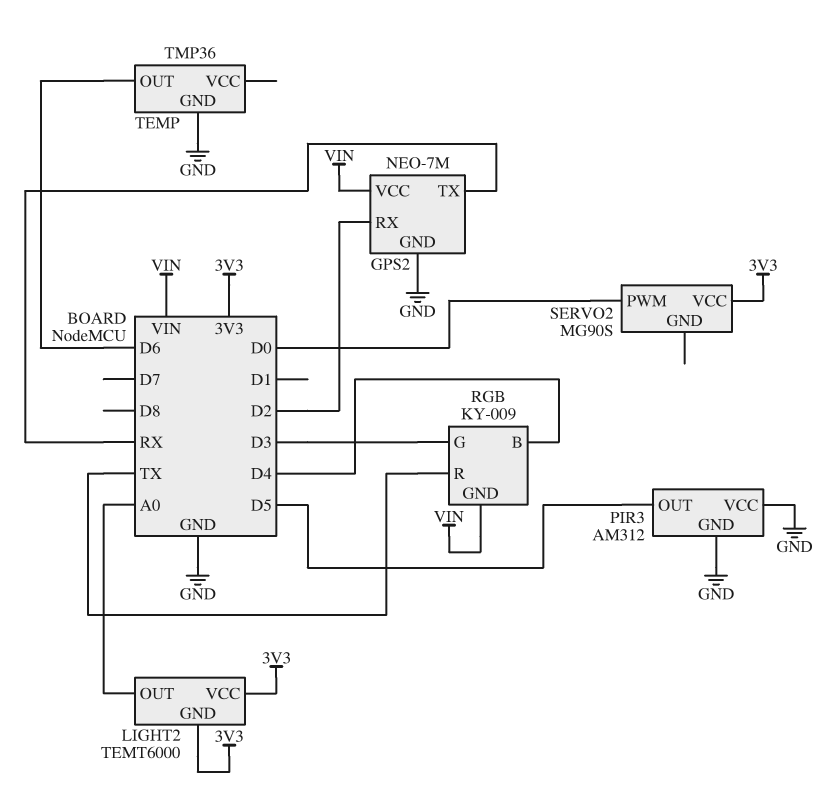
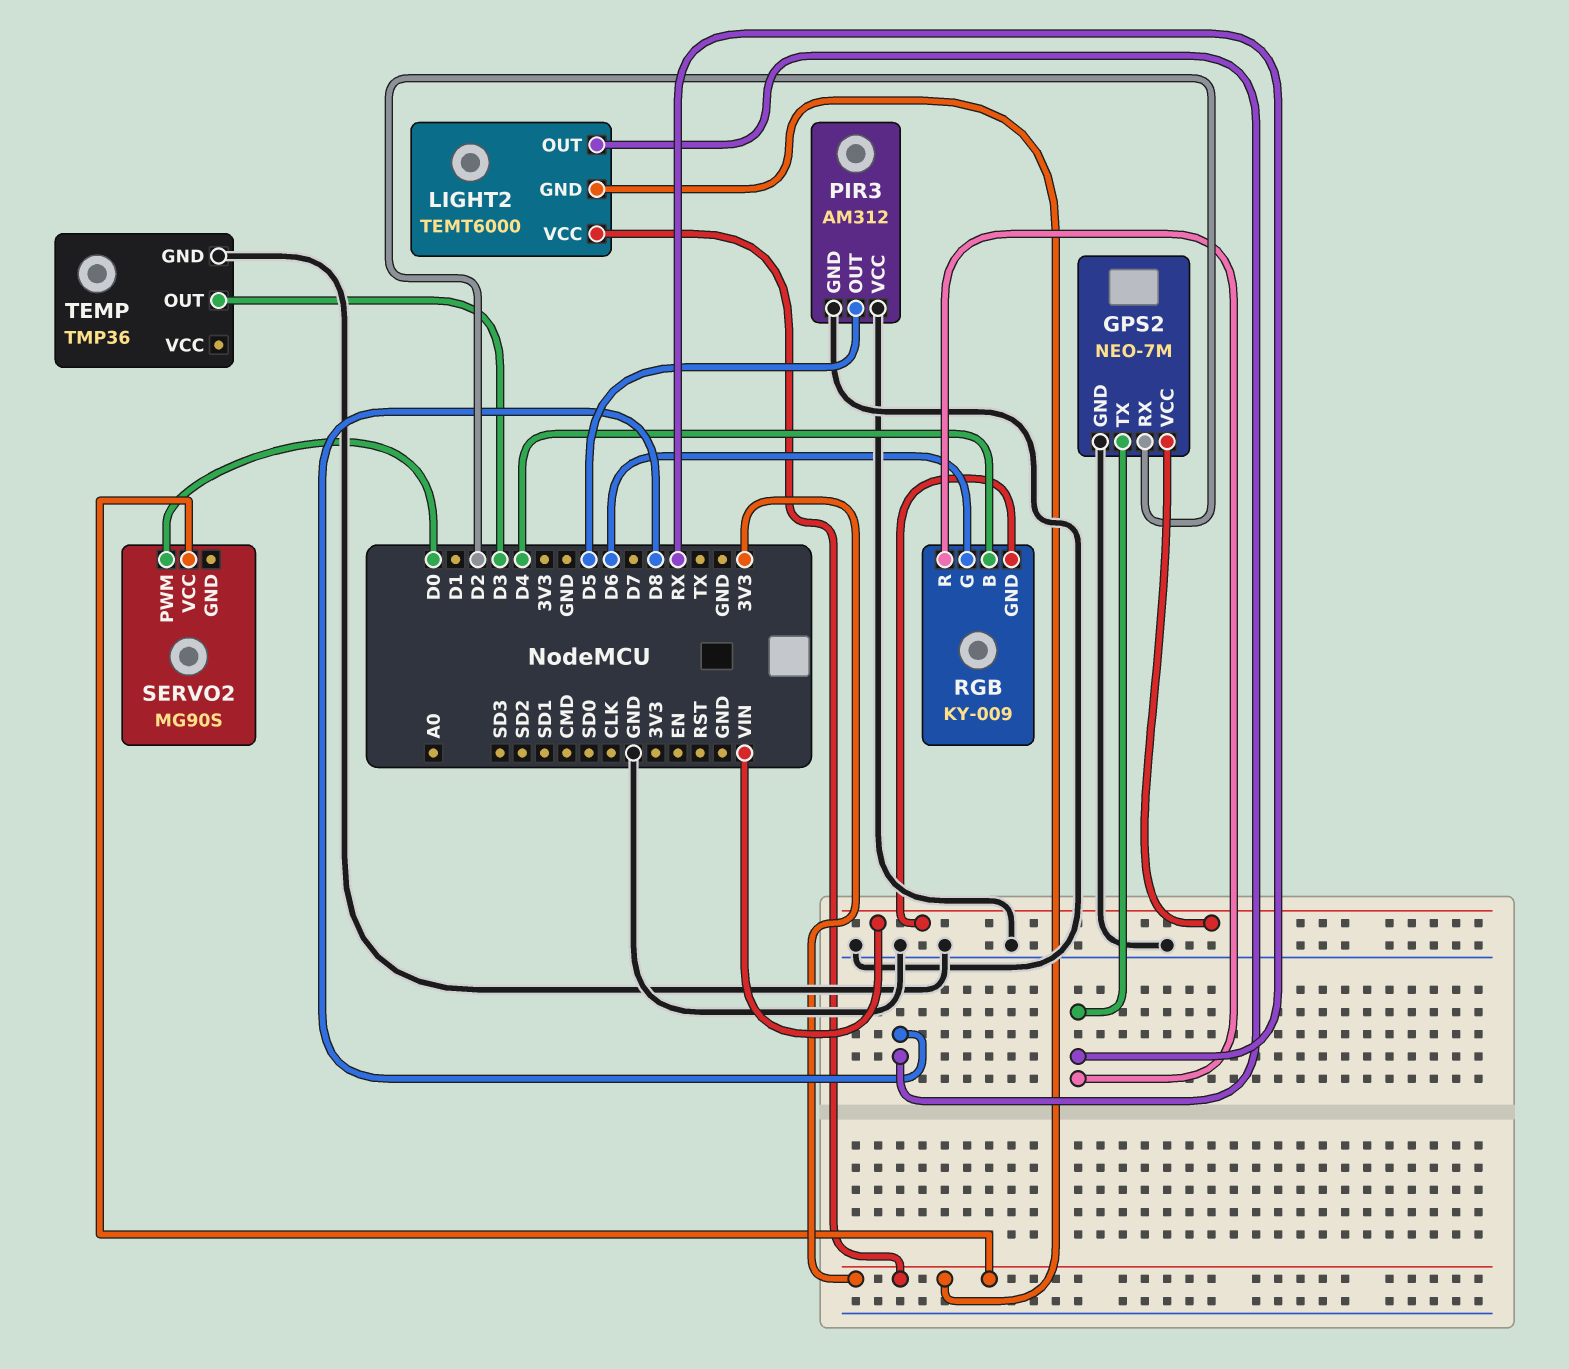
LIGHT2 pin OUT: A0 -> D8
RGB pin G: D3 -> D6
RGB pin R: TX -> RX
TEMP pin OUT: D6 -> D3

